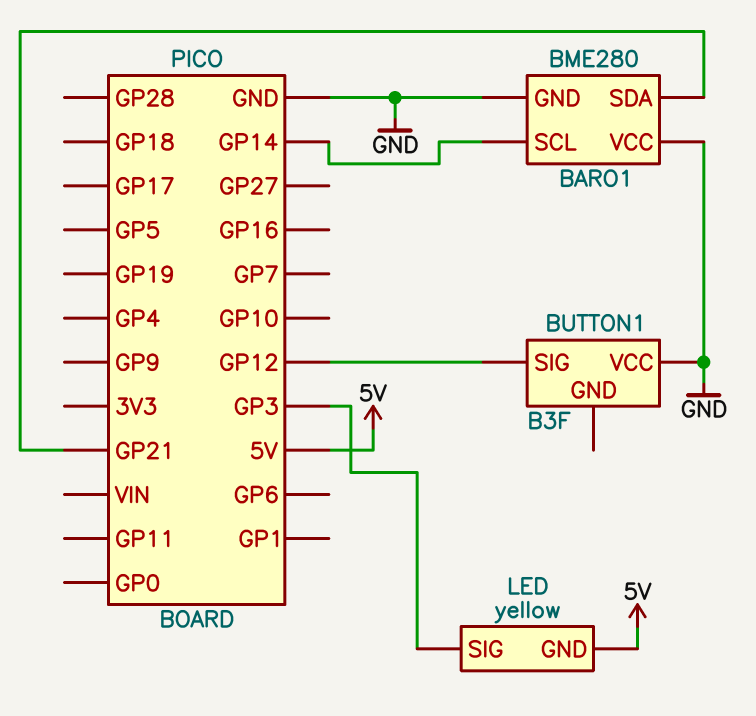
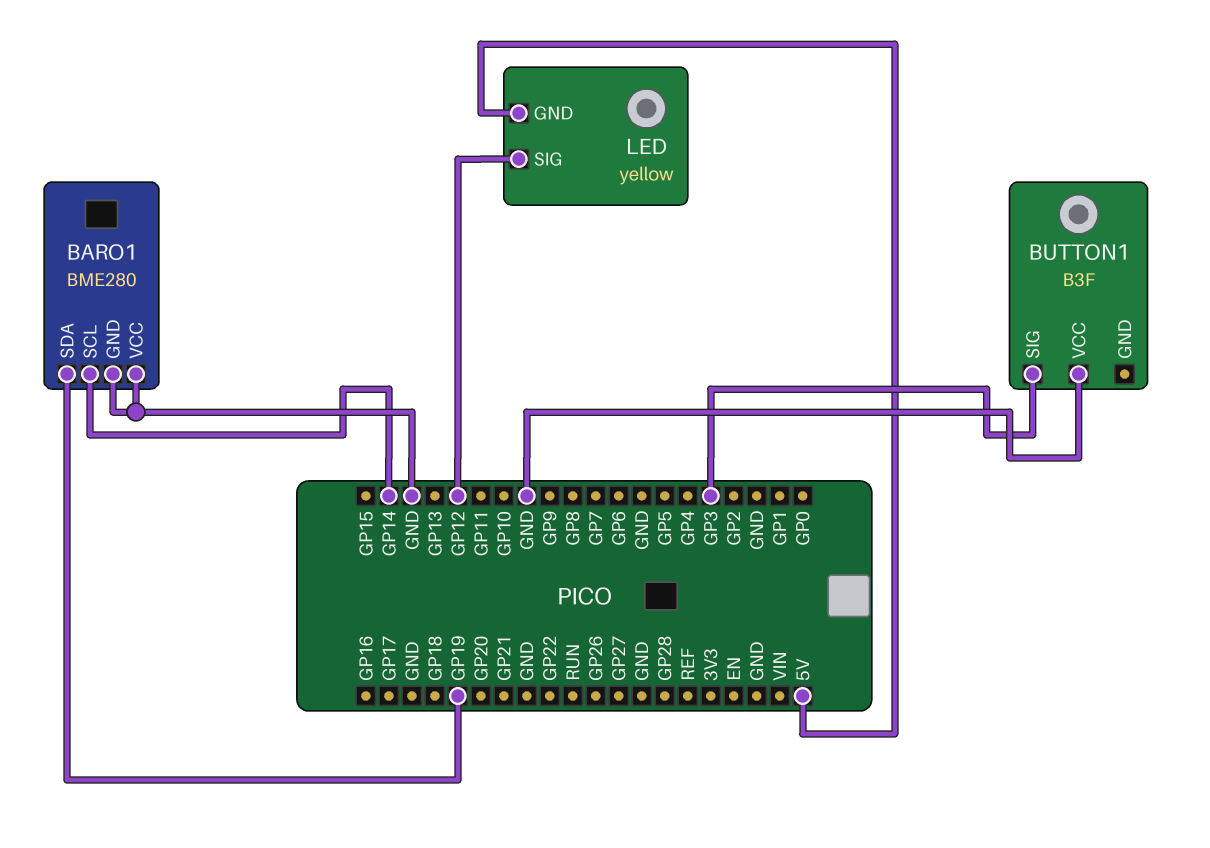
BARO1 pin SDA: GP21 -> GP19
BUTTON1 pin SIG: GP12 -> GP3
LED pin SIG: GP3 -> GP12

